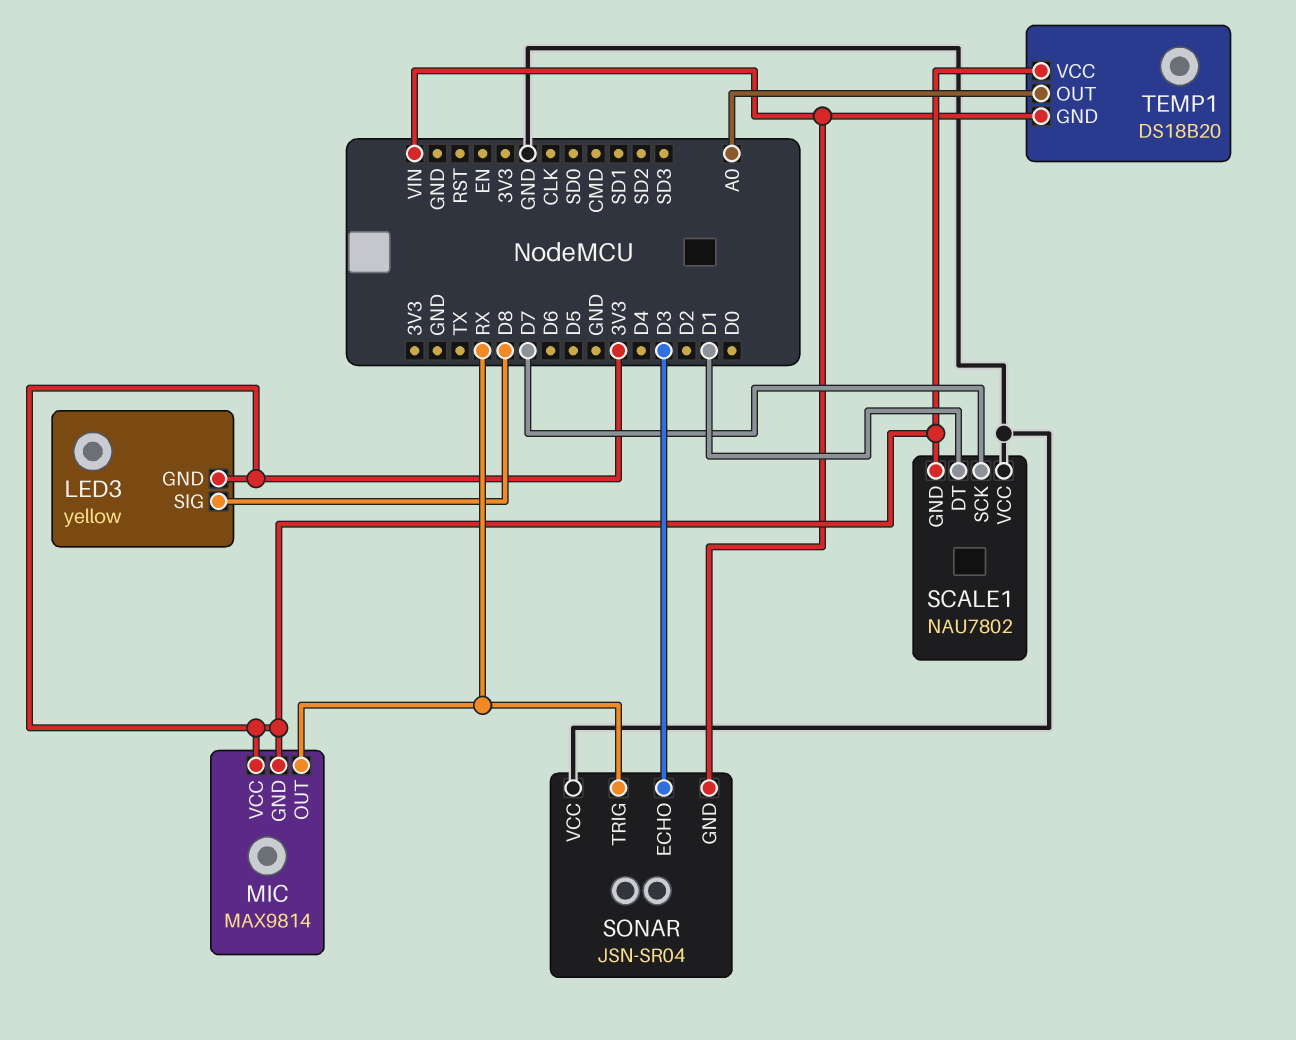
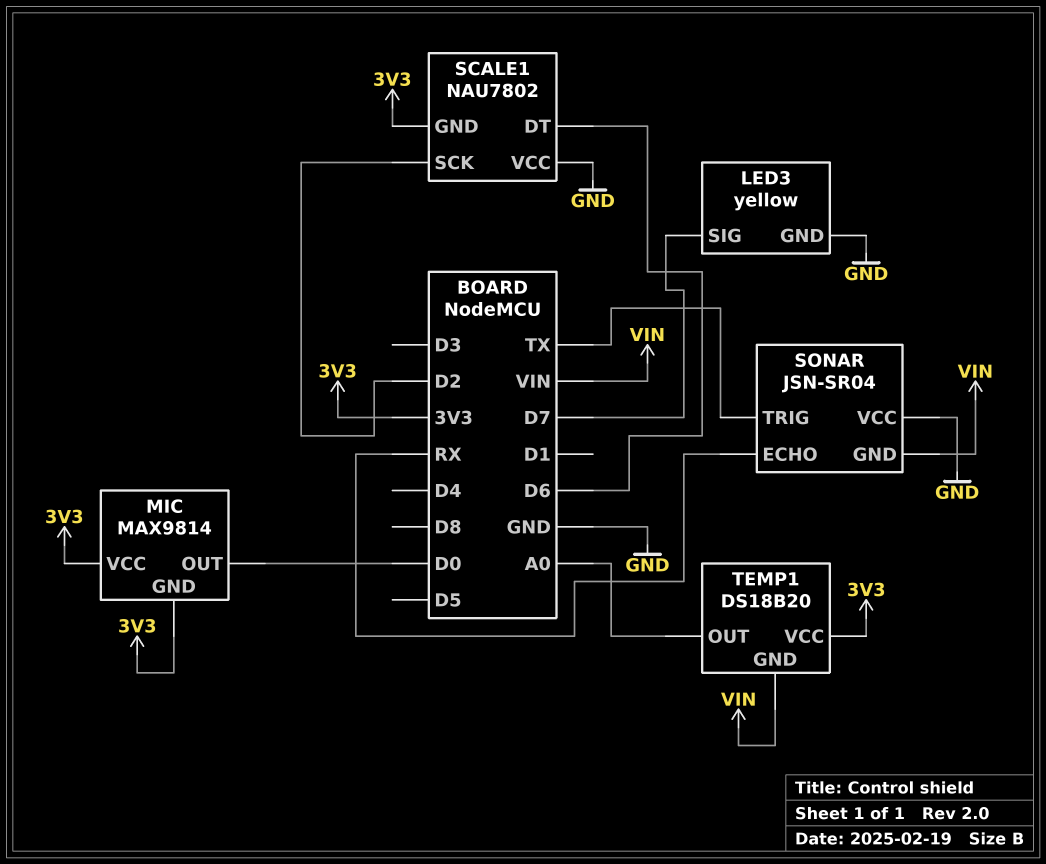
LED3 pin GND: 3V3 -> GND
LED3 pin SIG: D8 -> D7
MIC pin OUT: RX -> D0
SCALE1 pin DT: D1 -> D6
SCALE1 pin SCK: D7 -> D2
SONAR pin ECHO: D3 -> RX
SONAR pin TRIG: RX -> TX

